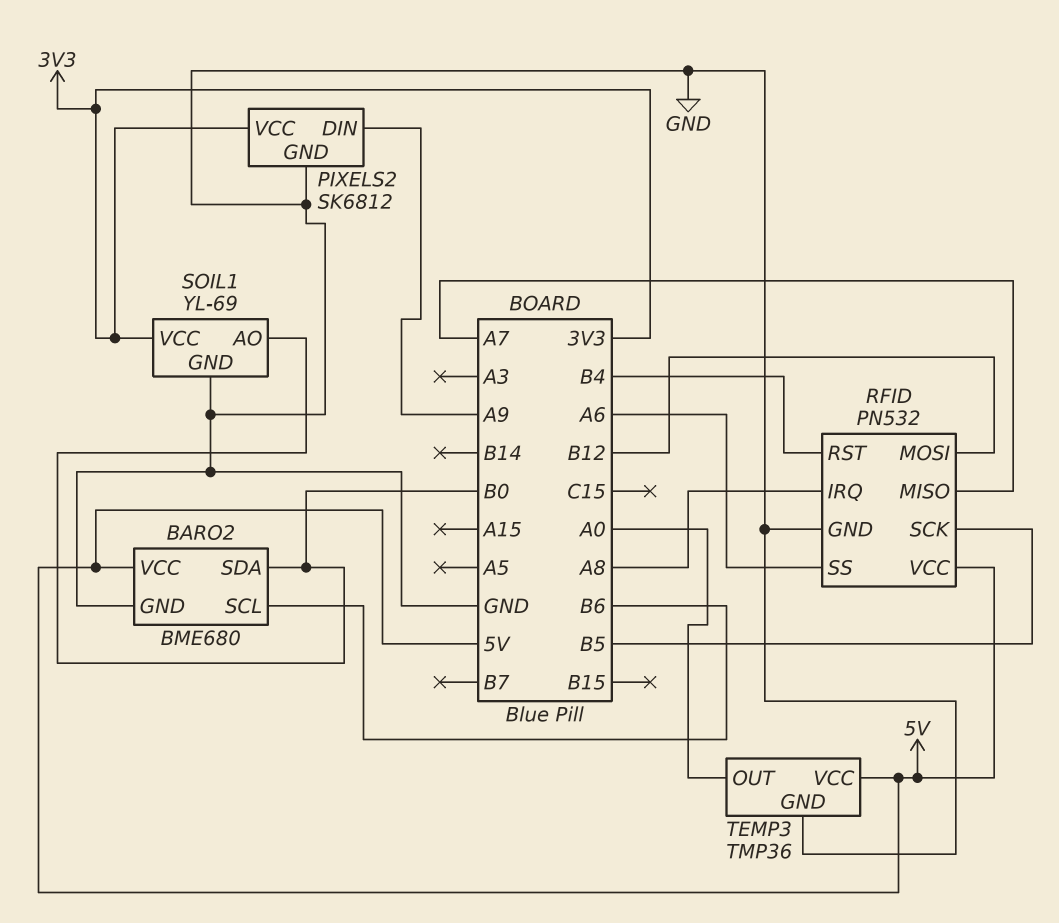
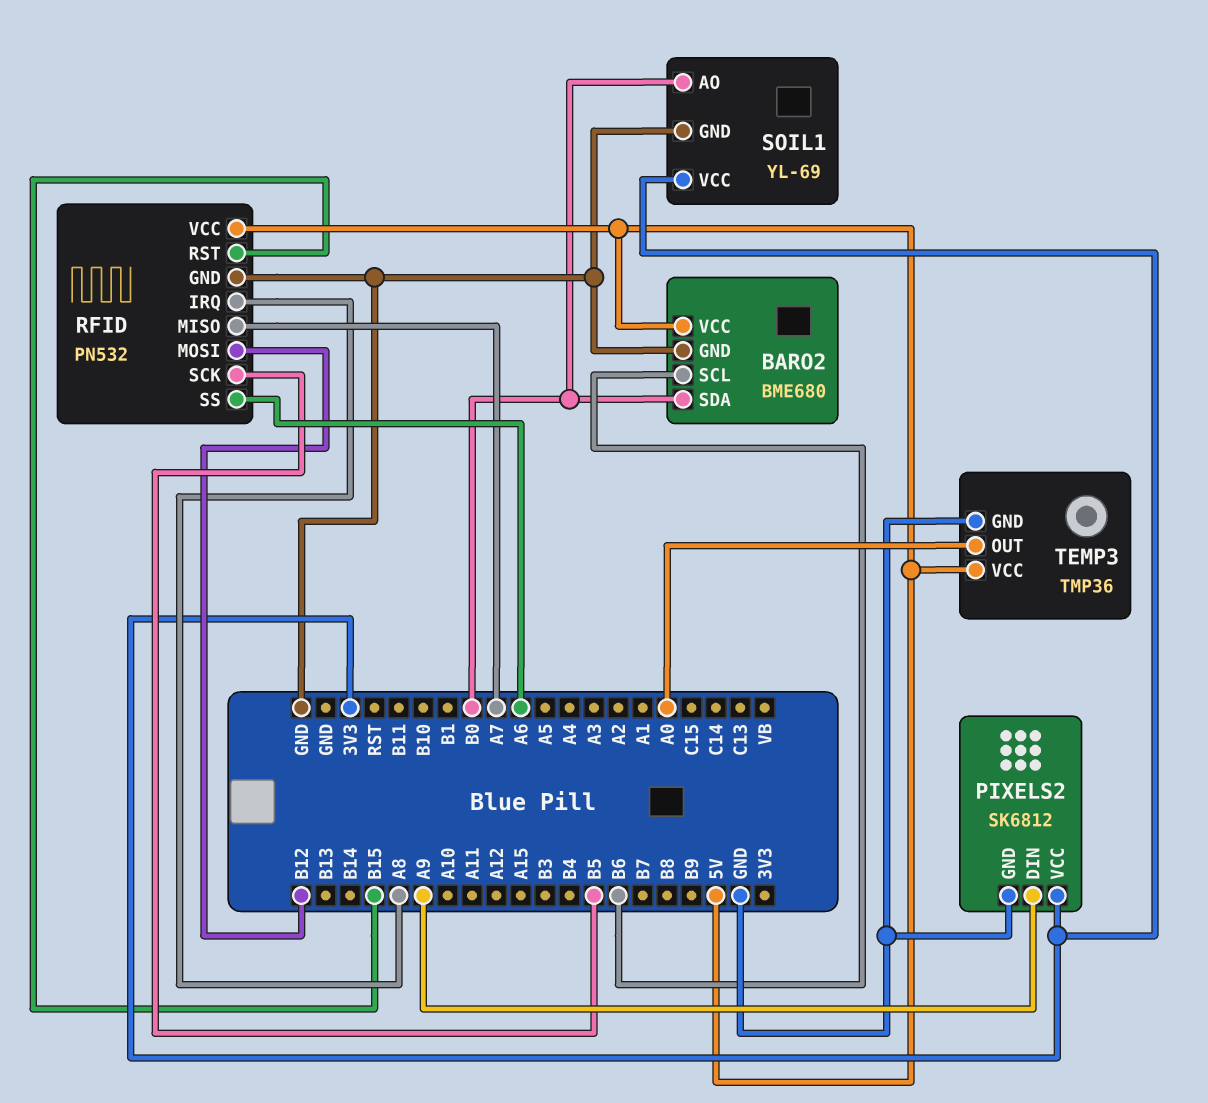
RFID pin RST: B4 -> B15

